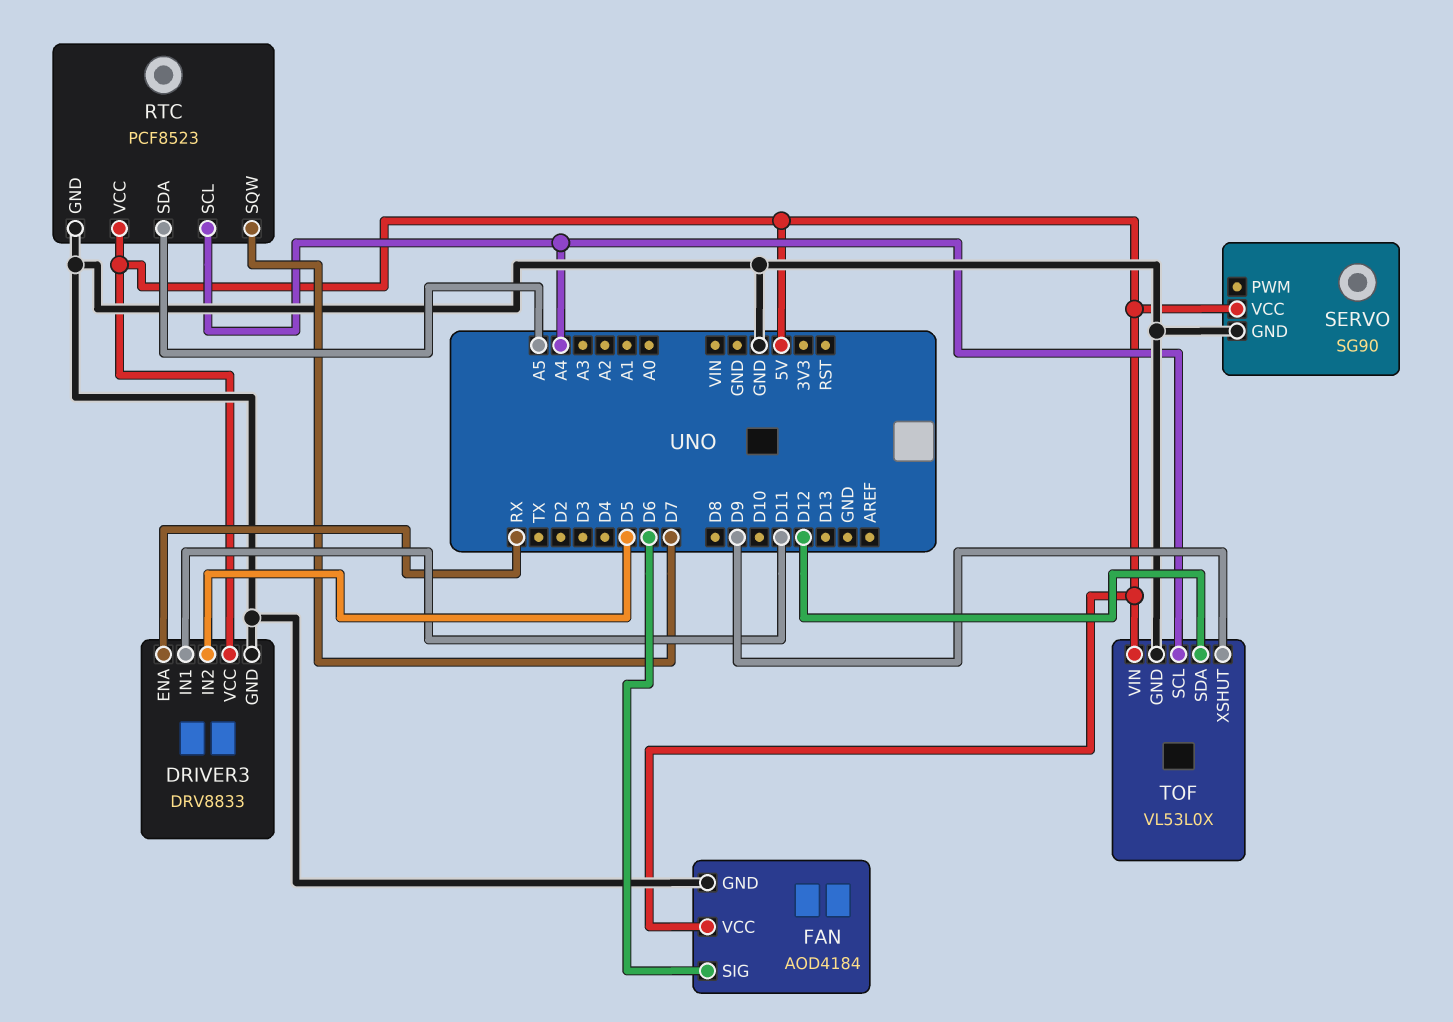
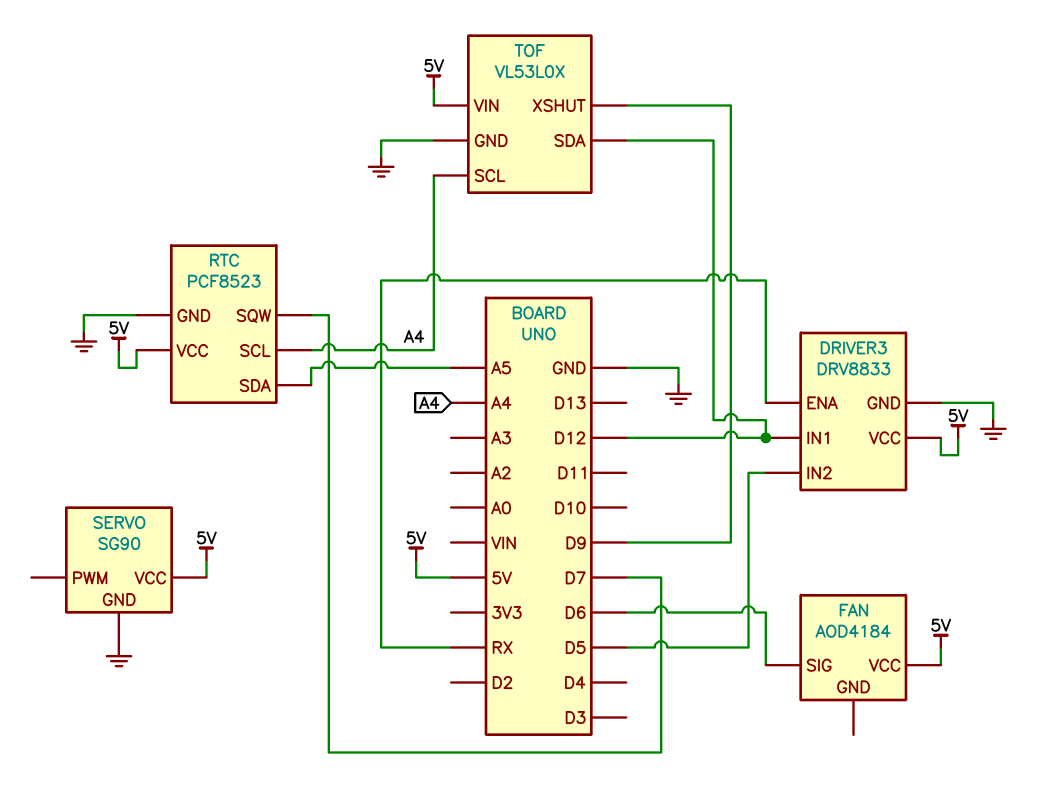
DRIVER3 pin IN1: D11 -> D12
FAN pin GND: GND -> none

